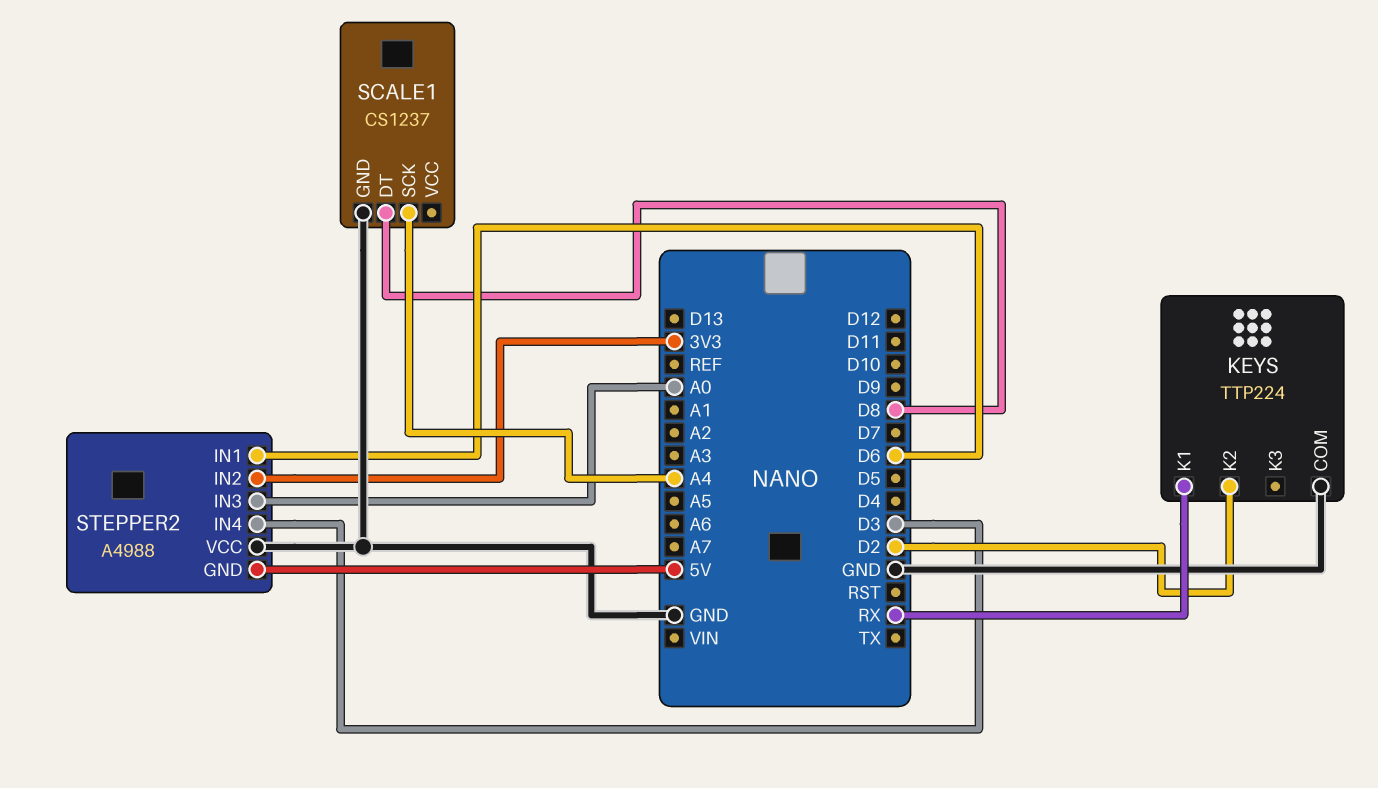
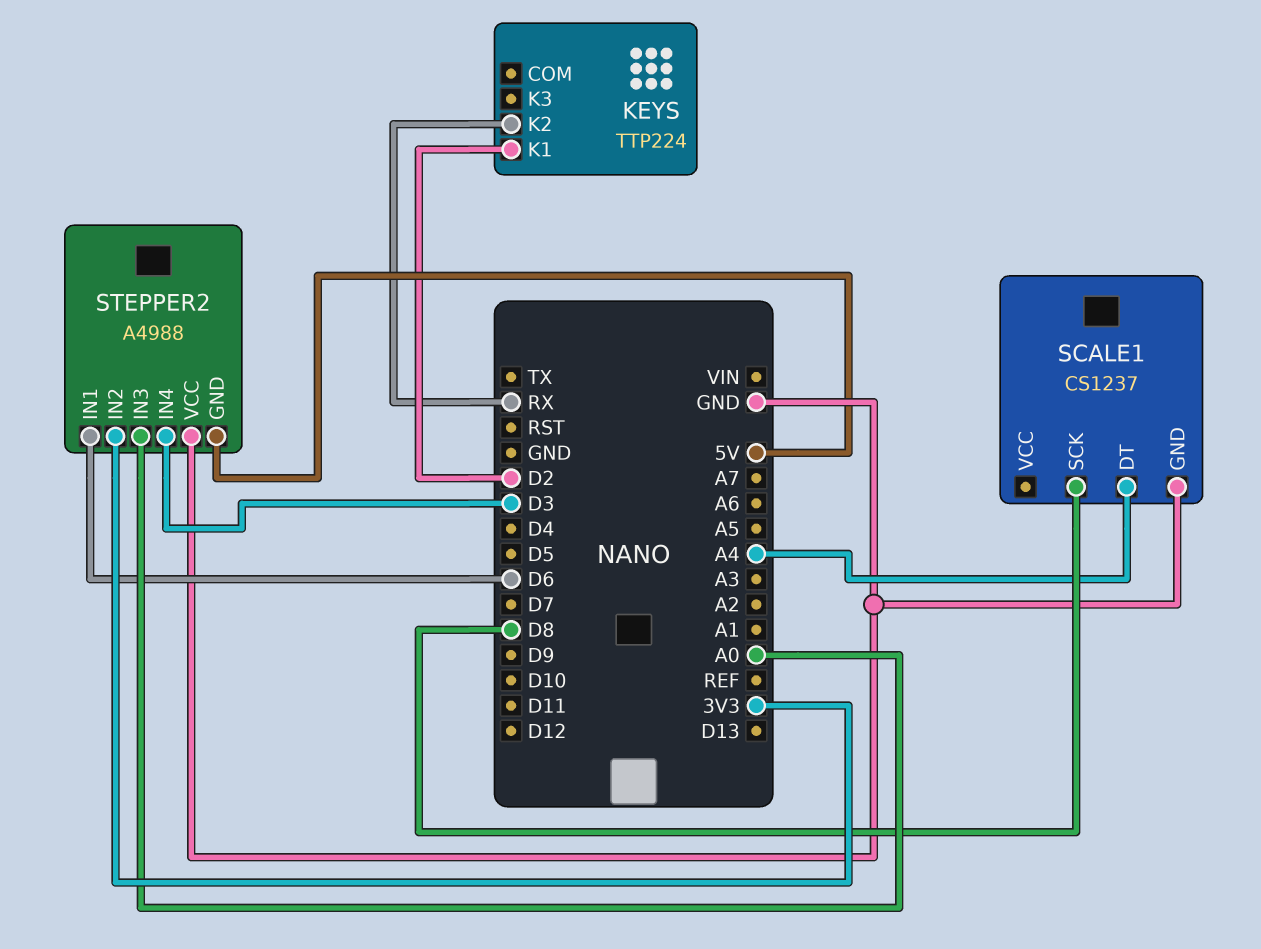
KEYS pin COM: GND -> none
KEYS pin K1: RX -> D2
KEYS pin K2: D2 -> RX
SCALE1 pin DT: D8 -> A4
SCALE1 pin SCK: A4 -> D8

